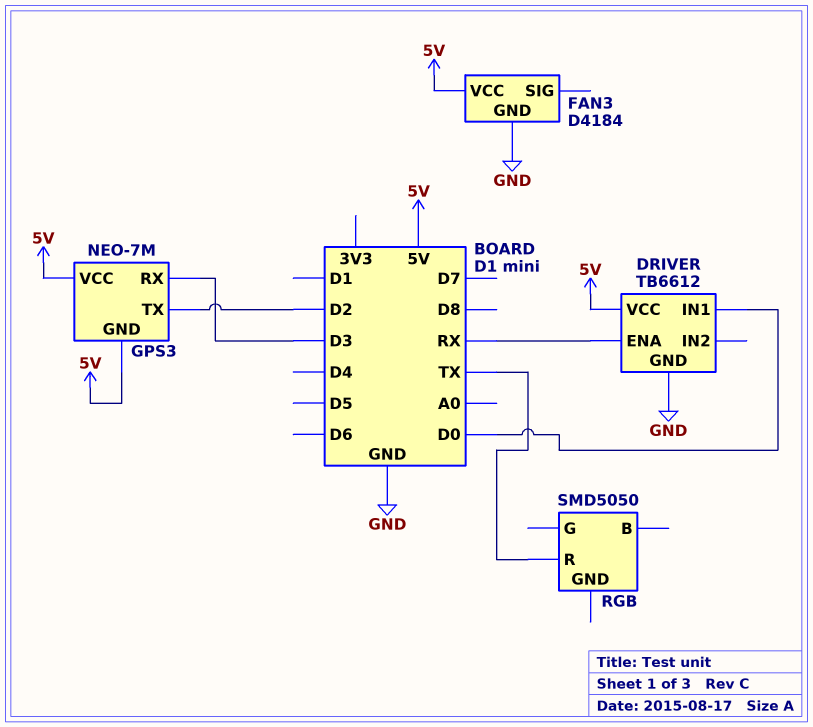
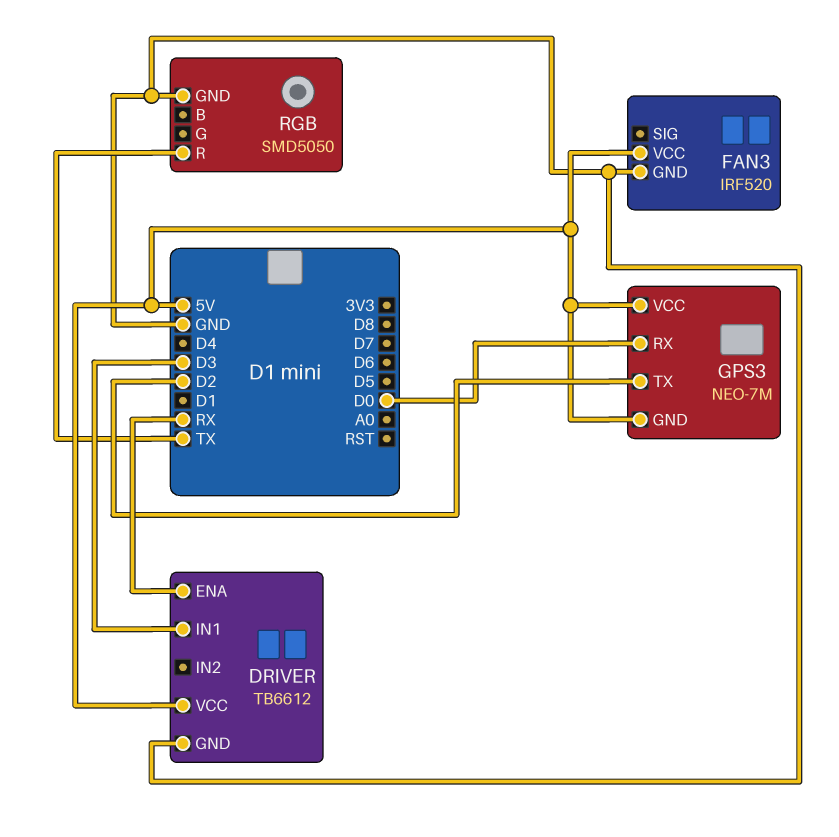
DRIVER pin IN1: D0 -> D3
FAN3: D4184 -> IRF520
GPS3 pin RX: D3 -> D0
RGB pin GND: none -> GND

